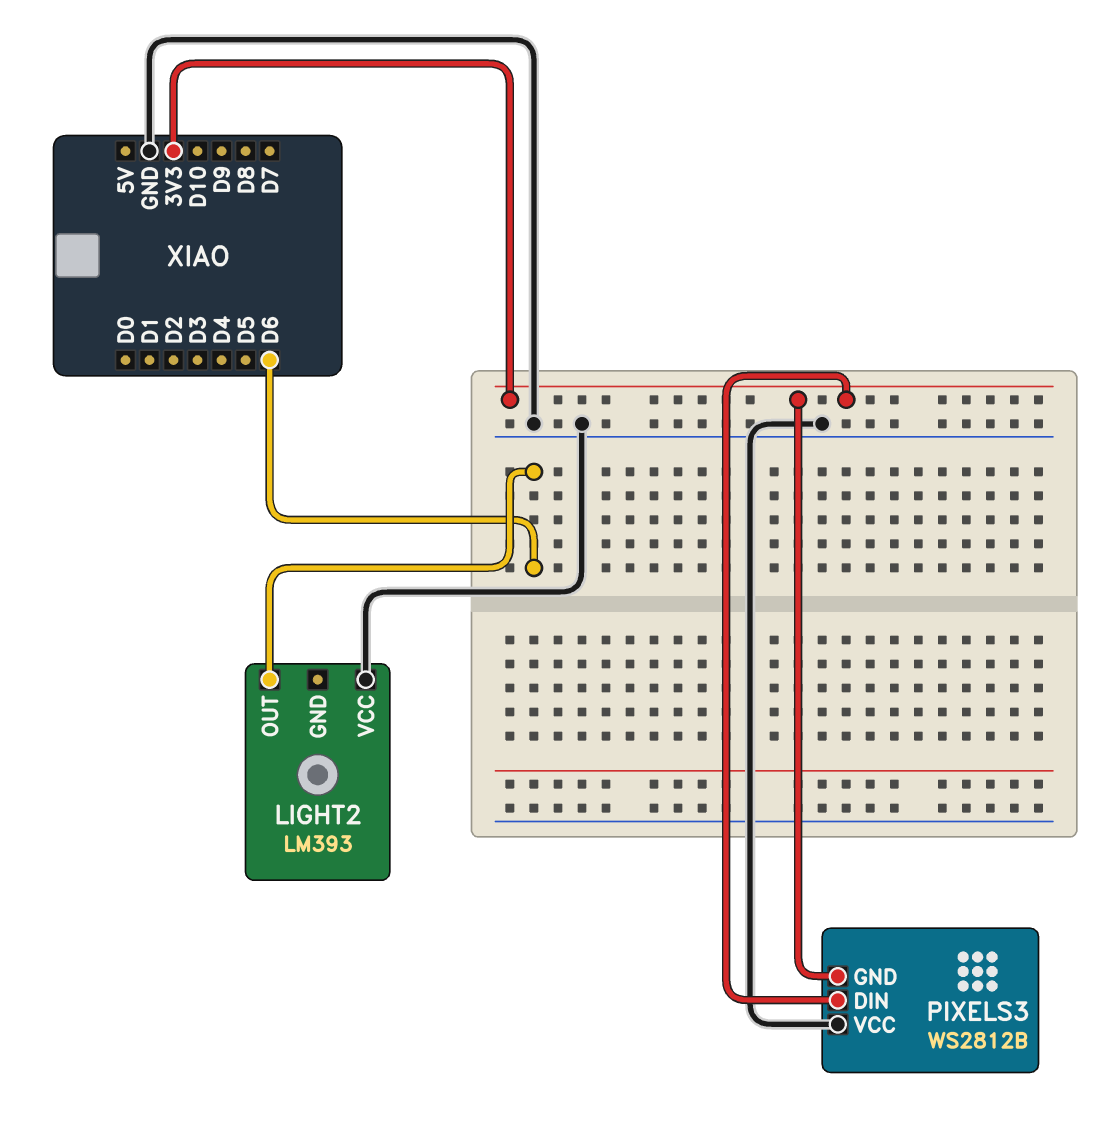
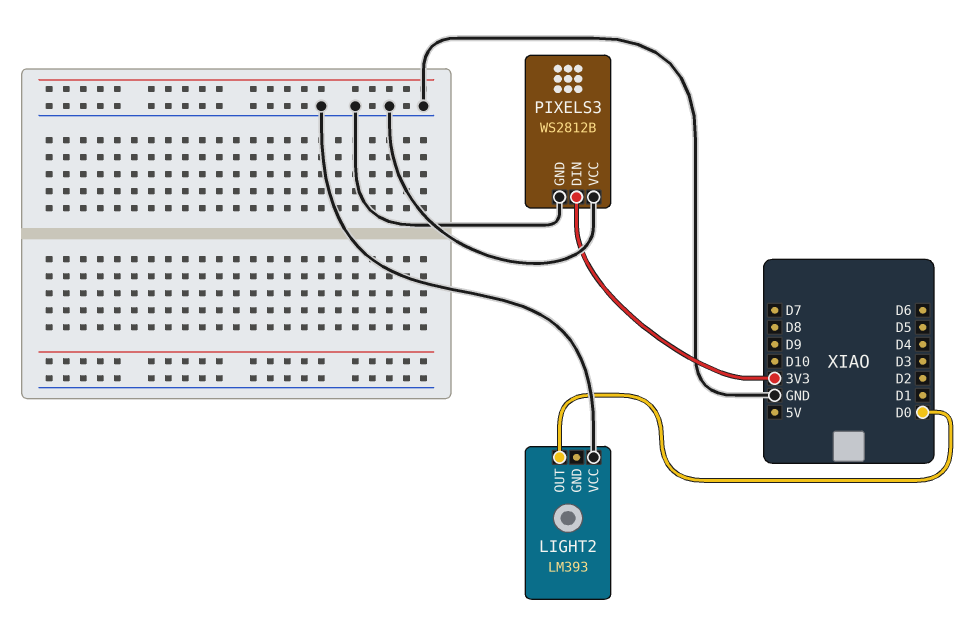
LIGHT2 pin OUT: D6 -> D0
PIXELS3 pin GND: 3V3 -> GND

